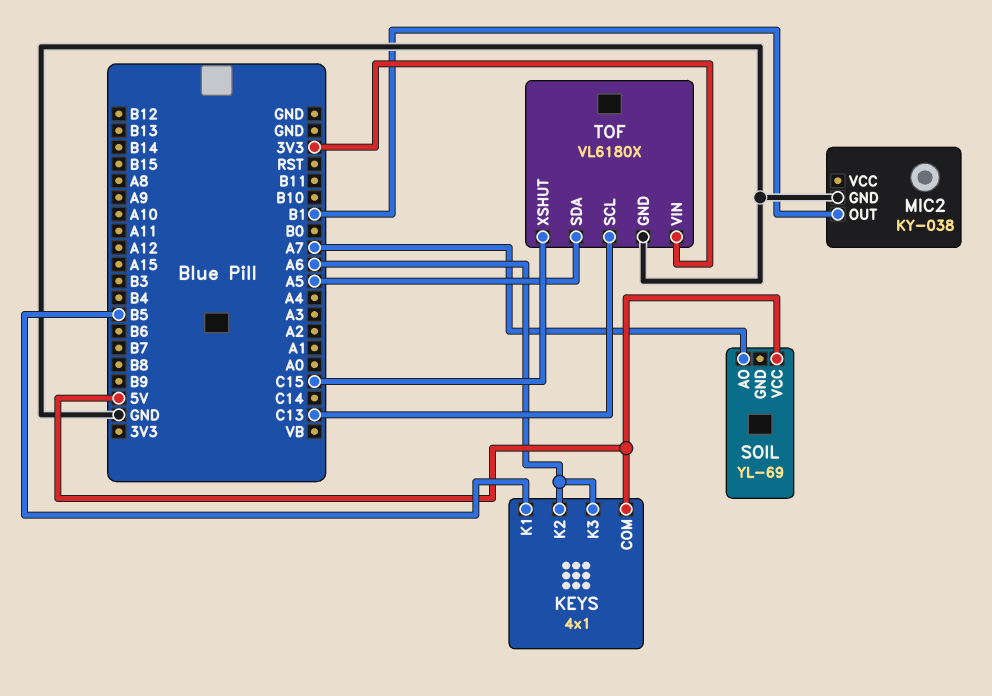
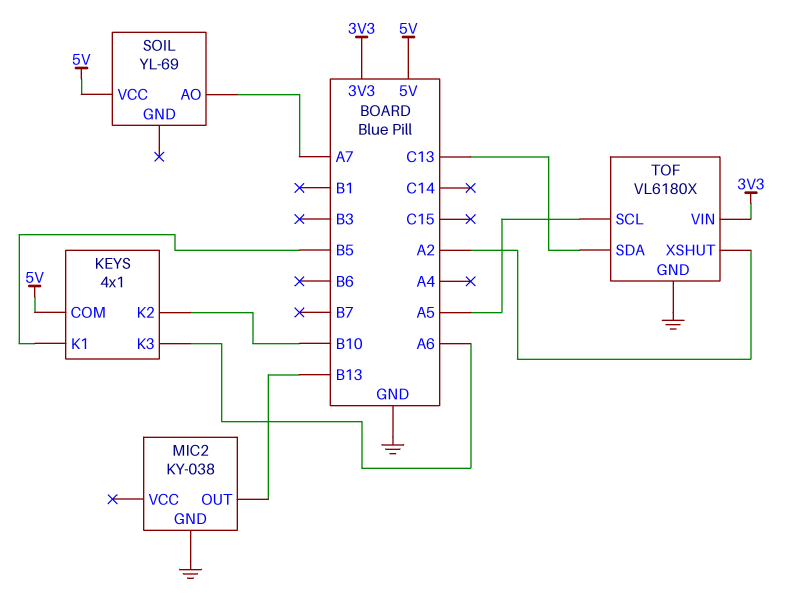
KEYS pin K2: A6 -> B10
MIC2 pin OUT: B1 -> B13
TOF pin SCL: C13 -> A5
TOF pin SDA: A5 -> C13
TOF pin XSHUT: C15 -> A2

